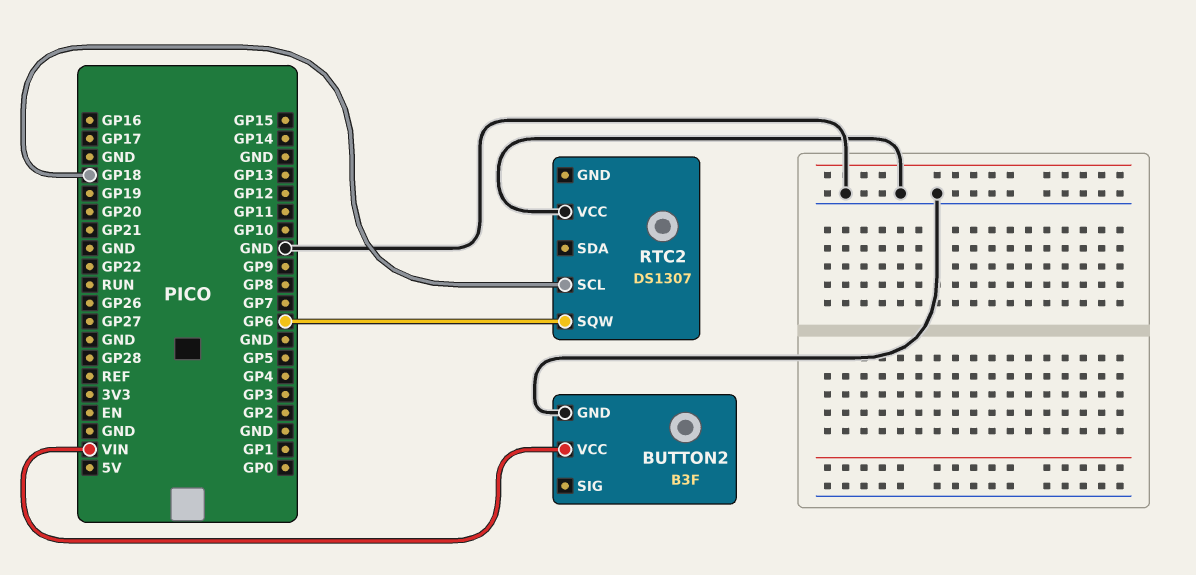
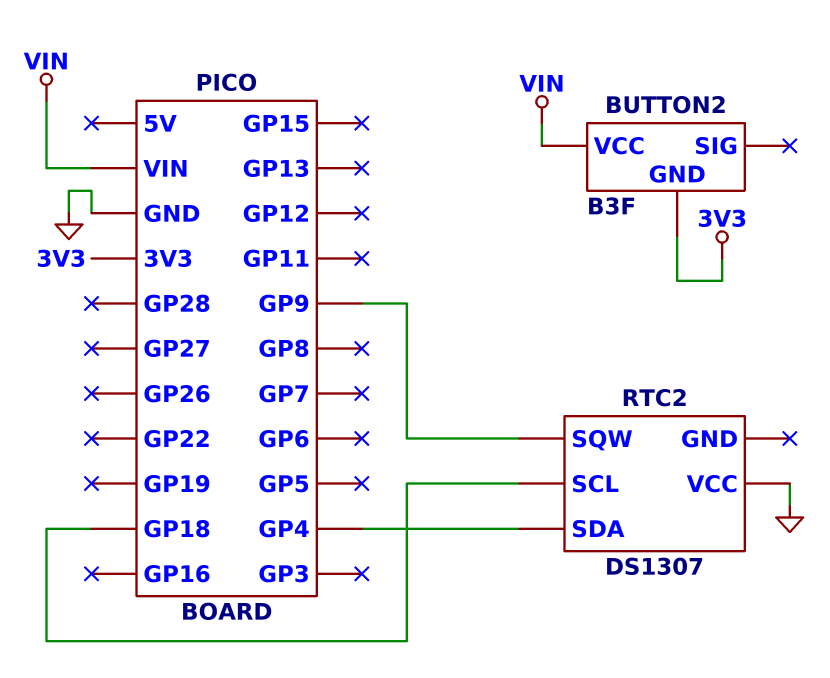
BUTTON2 pin GND: GND -> 3V3
RTC2 pin SDA: none -> GP4
RTC2 pin SQW: GP6 -> GP9

